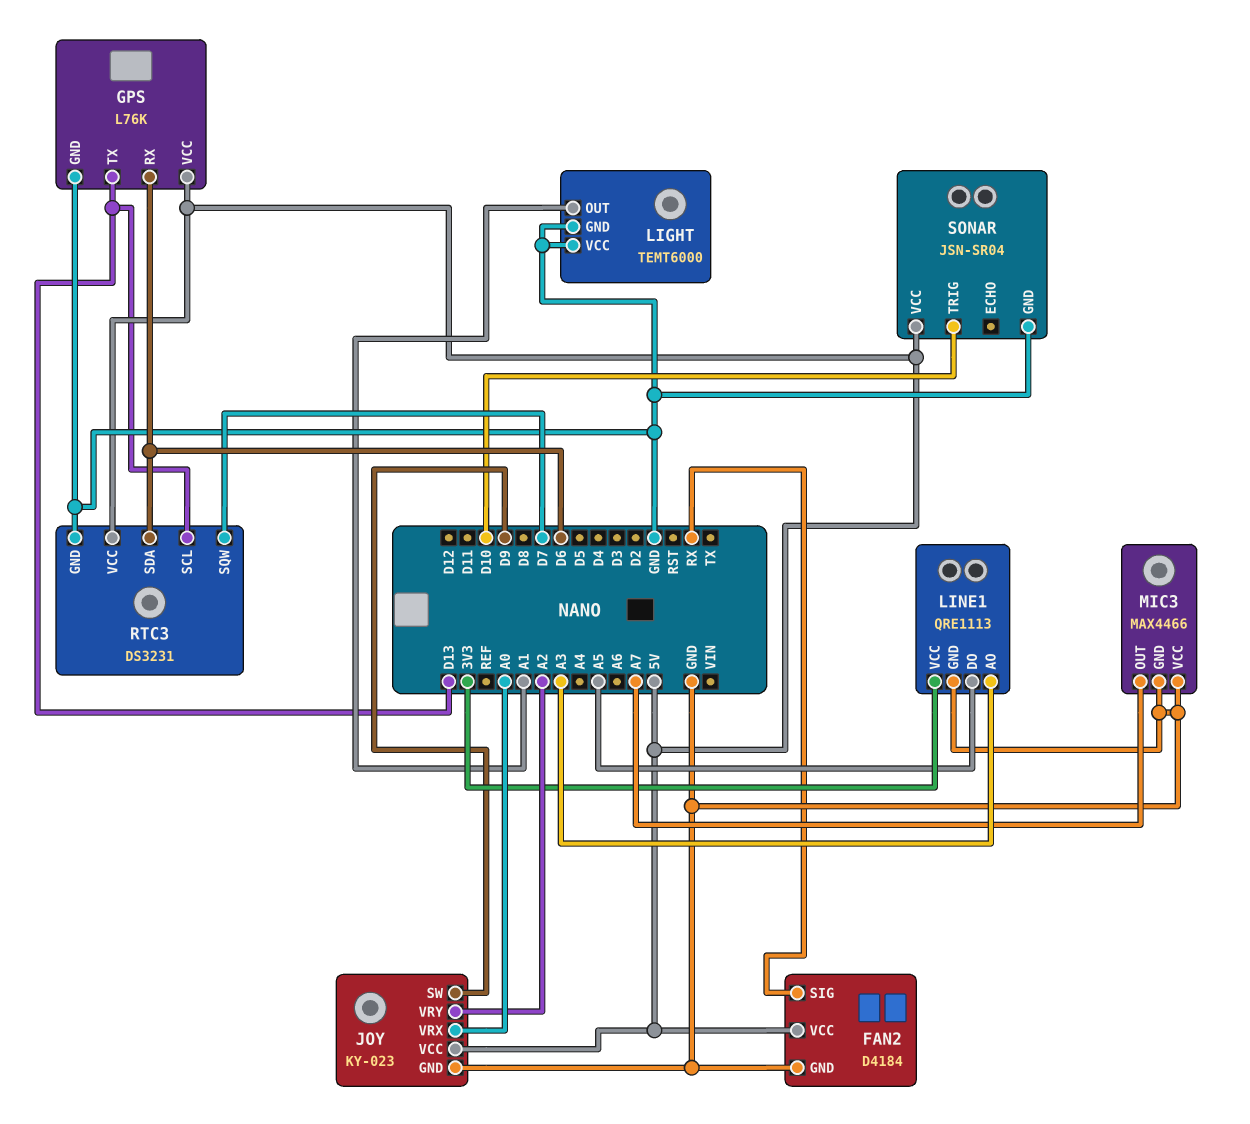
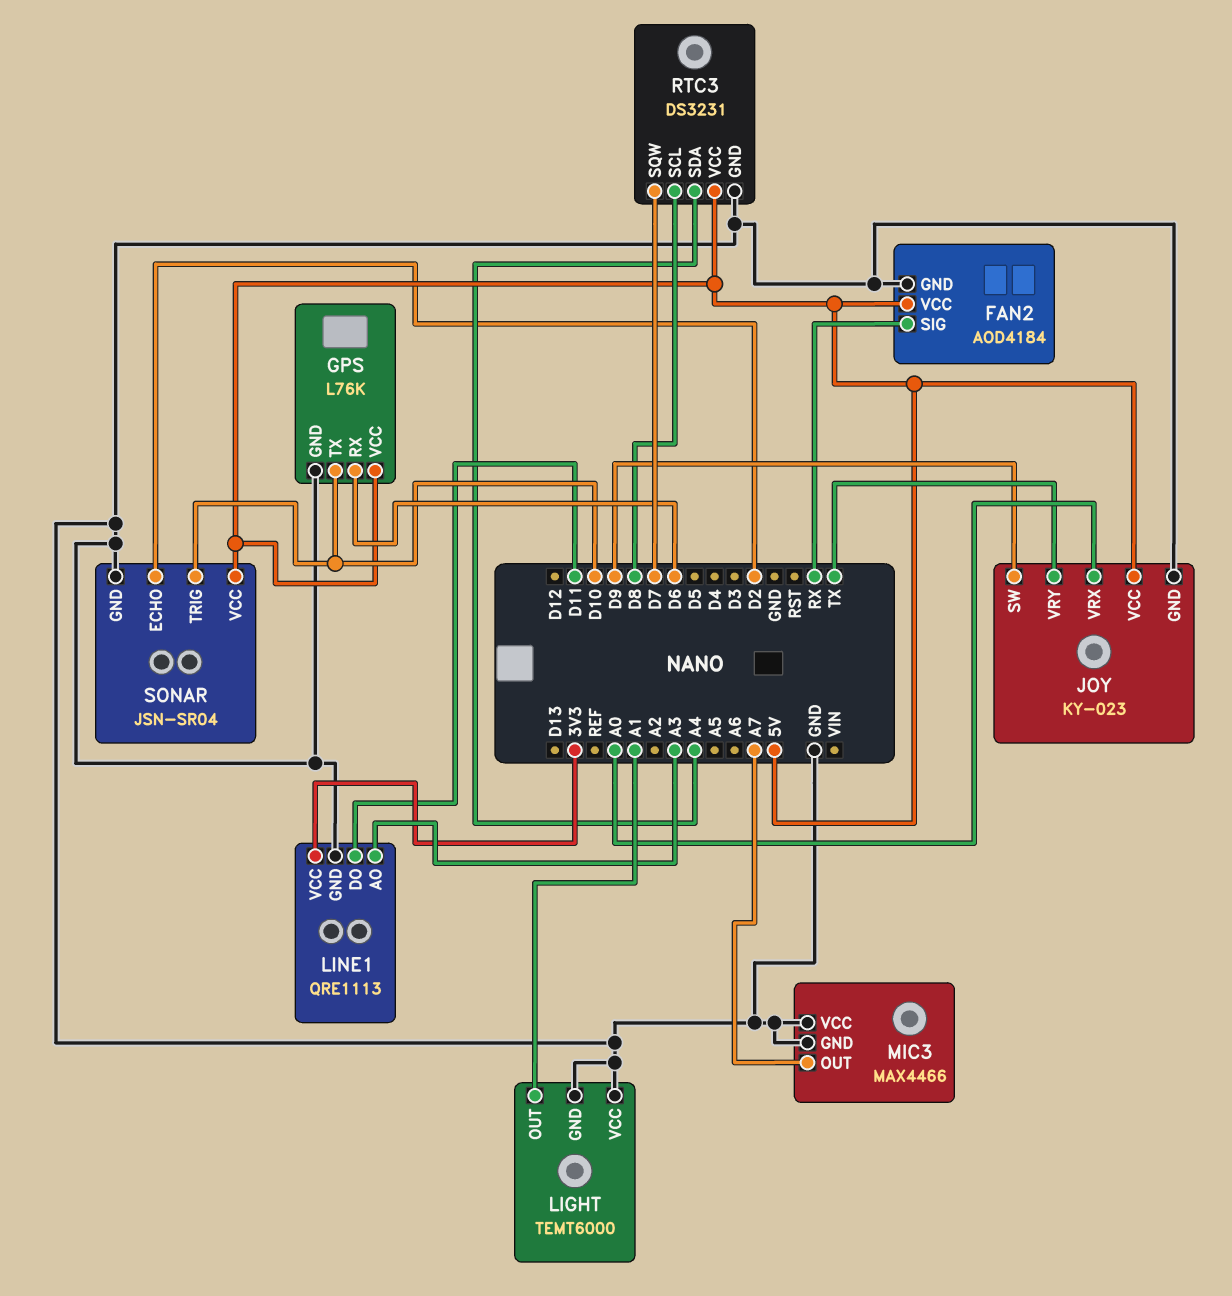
FAN2: D4184 -> AOD4184
GPS pin TX: D13 -> D10
JOY pin VRY: A2 -> TX
LINE1 pin DO: A5 -> D11
RTC3 pin SCL: D13 -> D8
RTC3 pin SDA: D6 -> A4
SONAR pin ECHO: none -> D2

